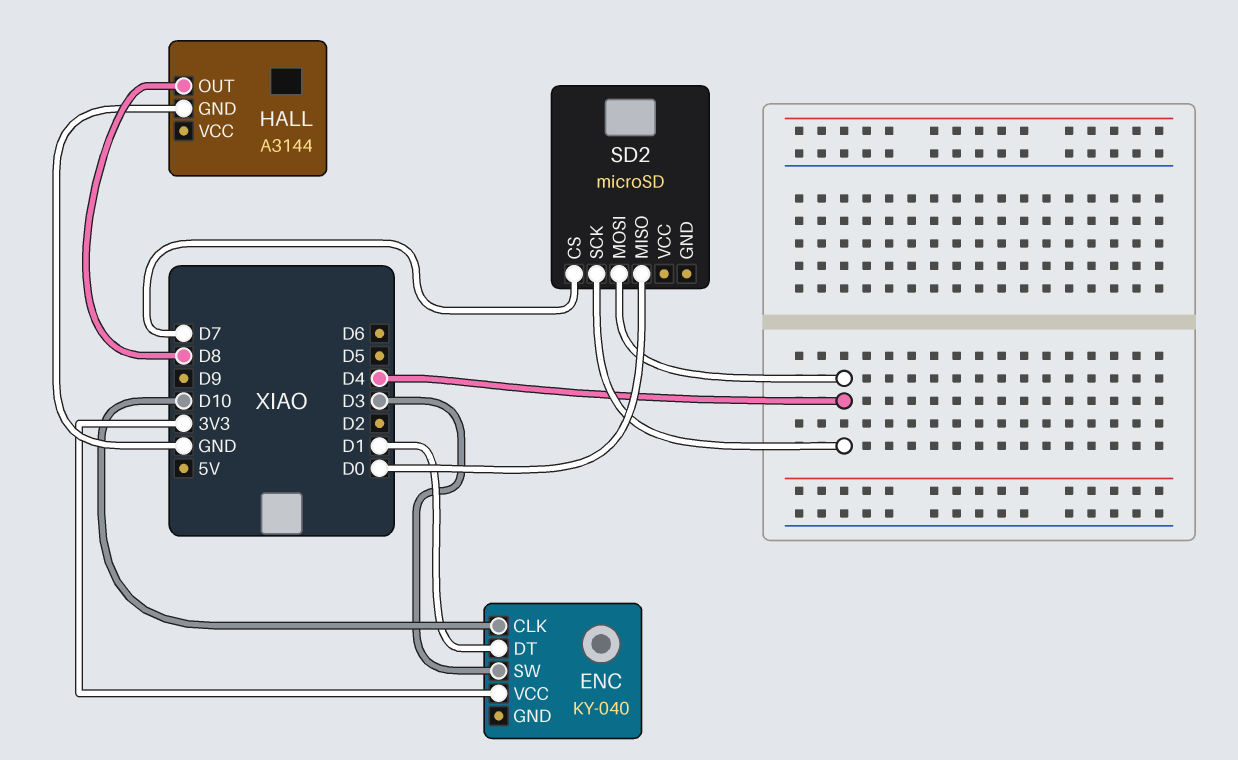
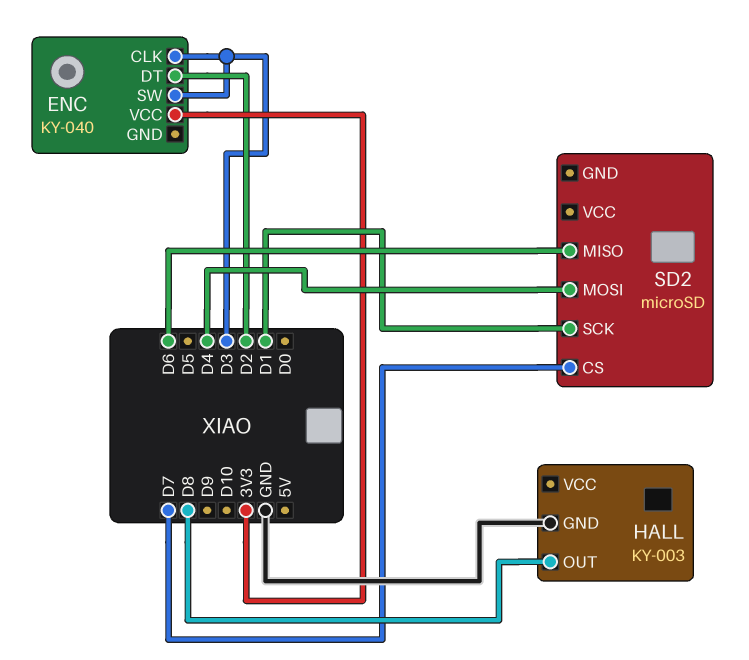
ENC pin CLK: D10 -> D3
ENC pin DT: D1 -> D2
HALL: A3144 -> KY-003
SD2 pin MISO: D0 -> D6
SD2 pin SCK: D4 -> D1

